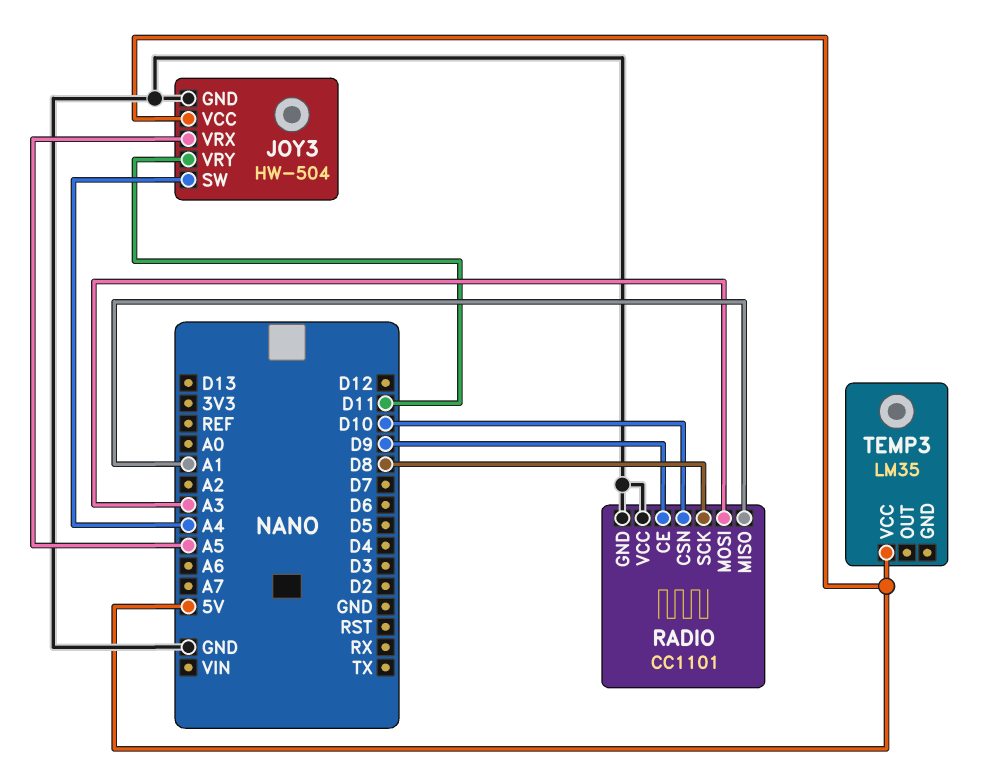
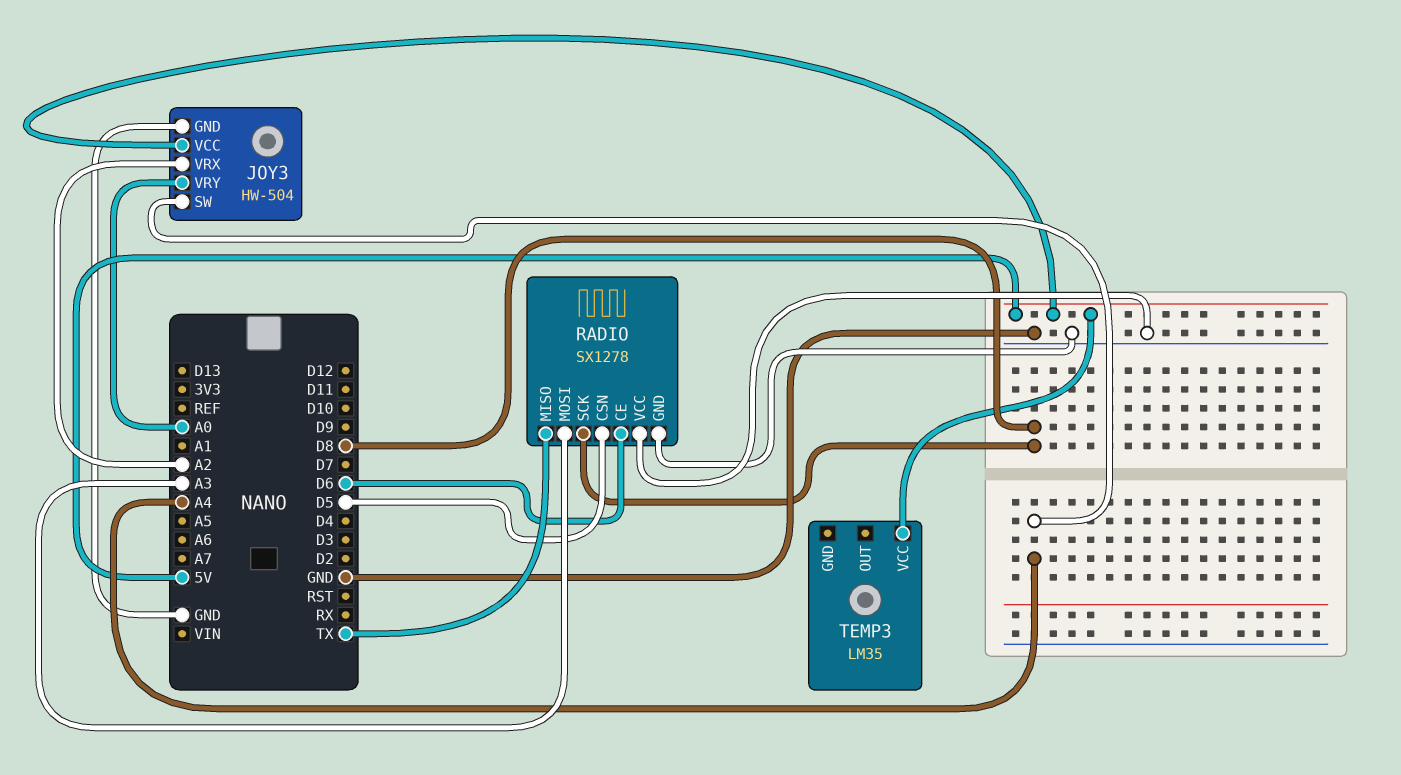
JOY3 pin VRX: A5 -> A2
JOY3 pin VRY: D11 -> A0
RADIO: CC1101 -> SX1278
RADIO pin CE: D9 -> D6
RADIO pin CSN: D10 -> D5
RADIO pin MISO: A1 -> TX

